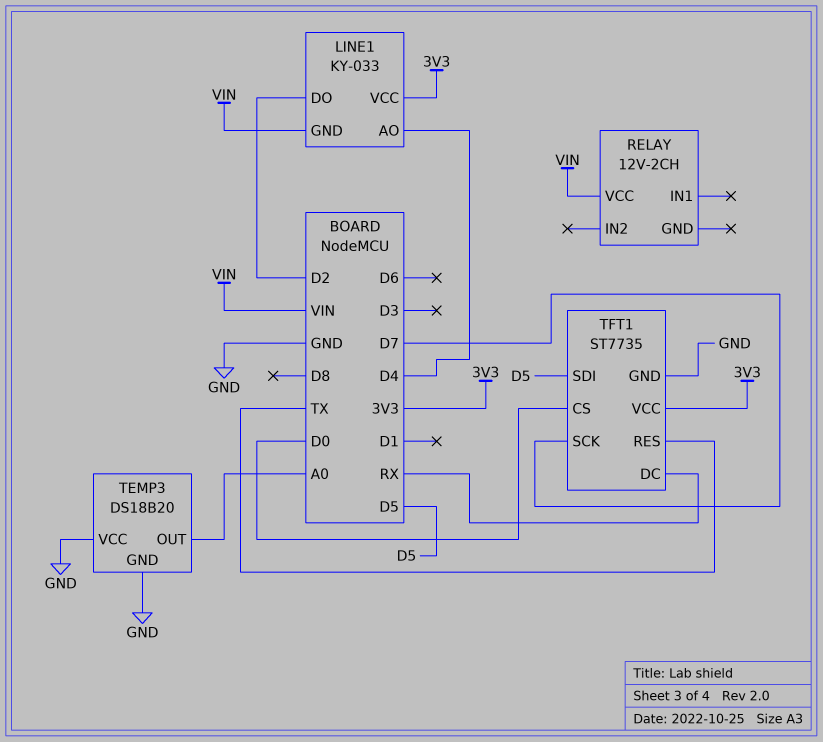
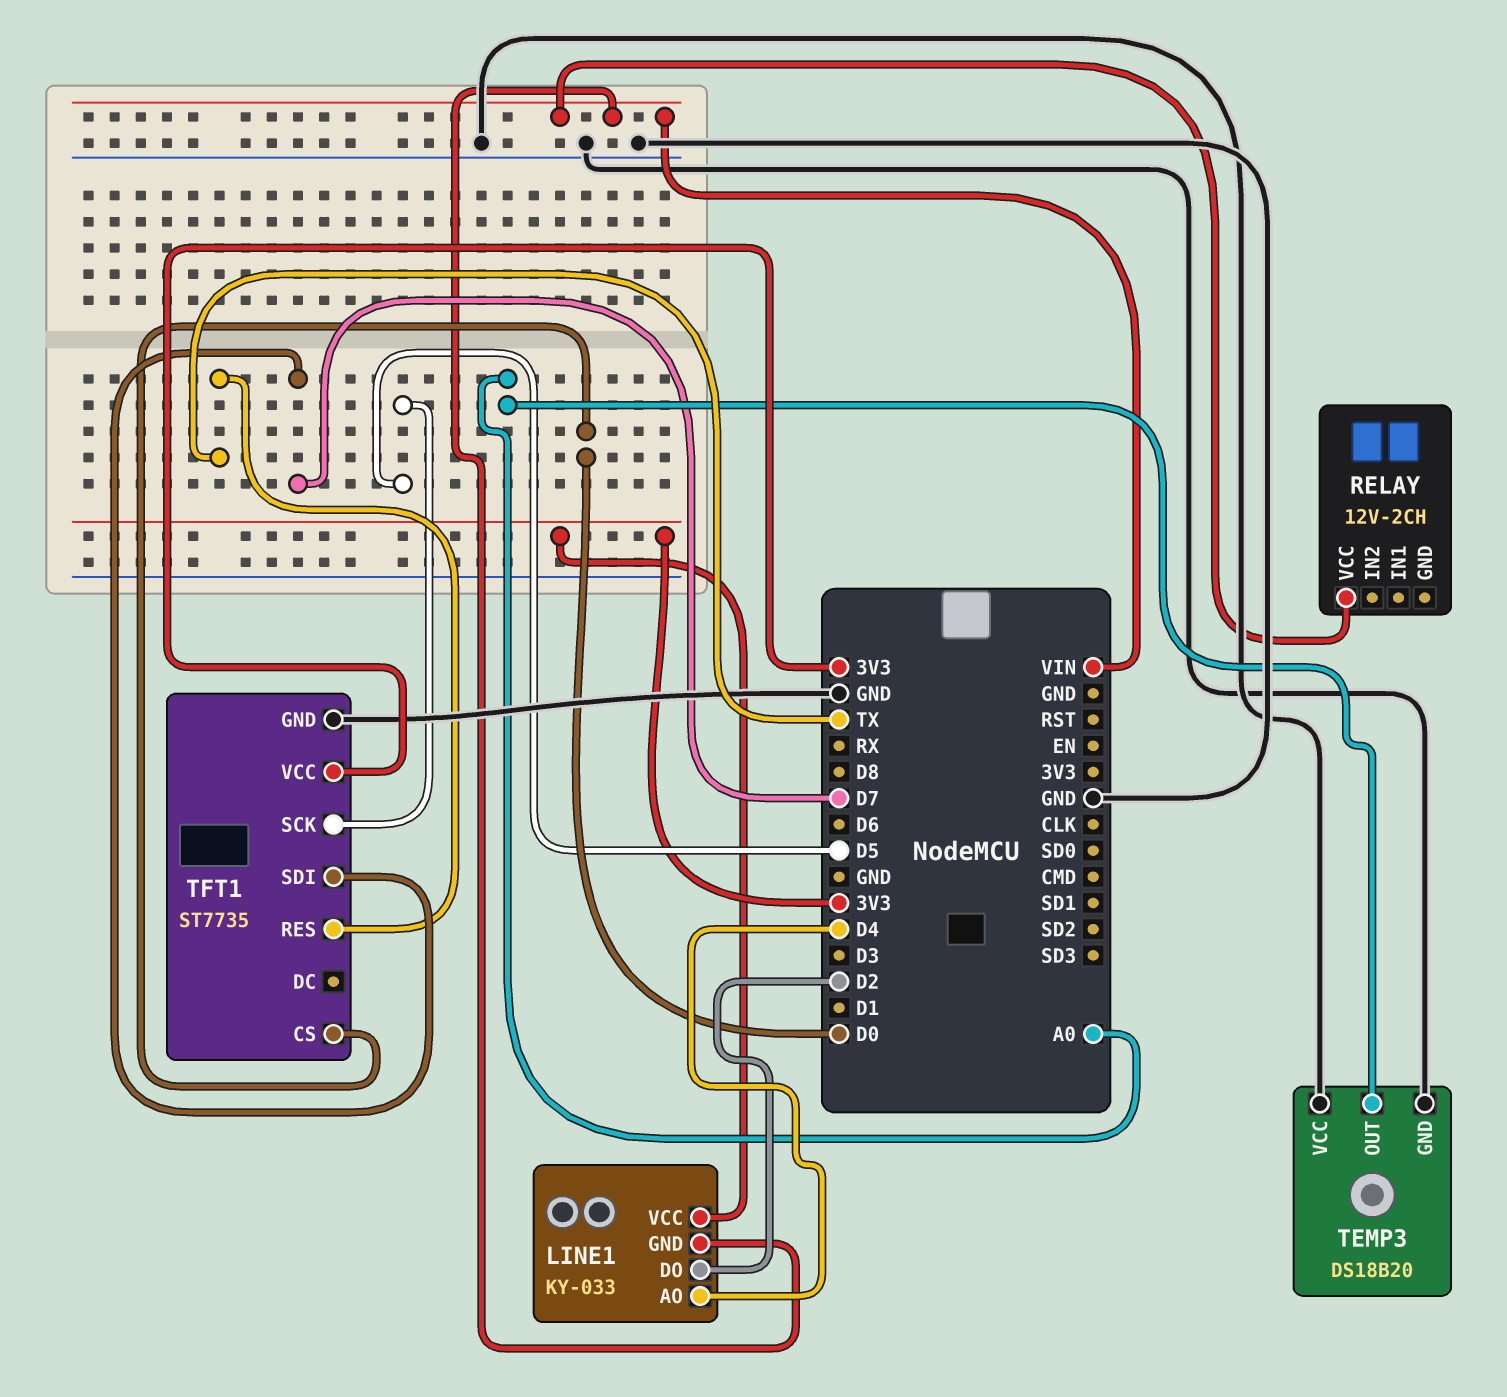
TFT1 pin DC: RX -> none
TFT1 pin SCK: D7 -> D5
TFT1 pin SDI: D5 -> D7

